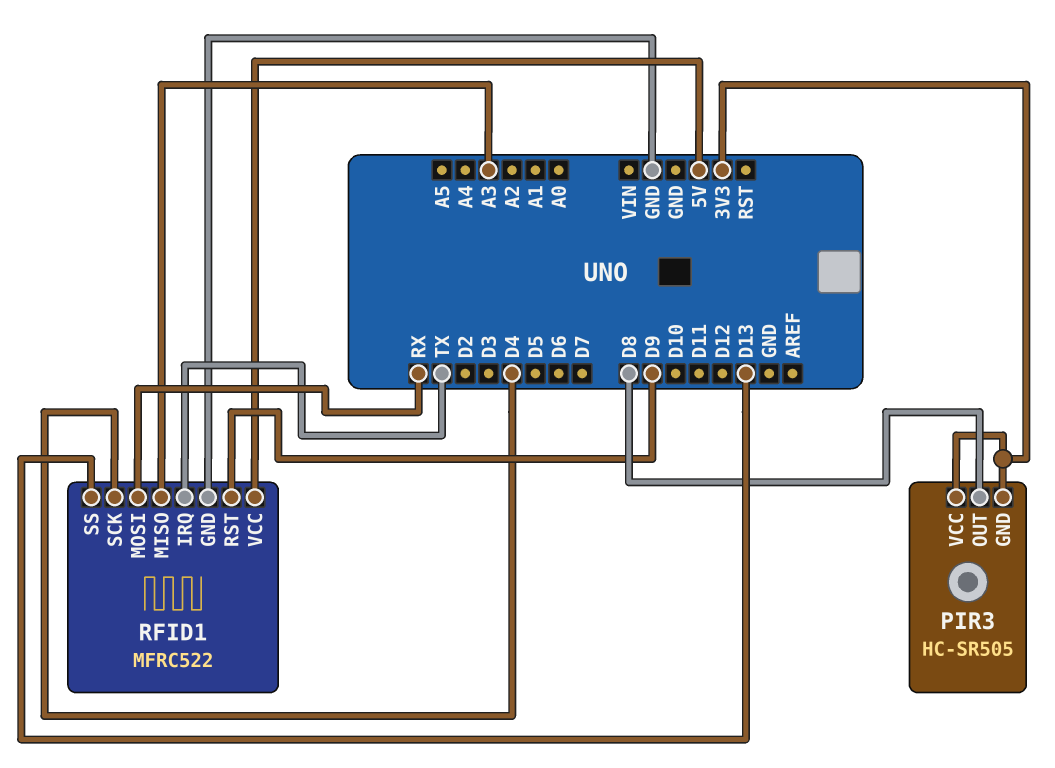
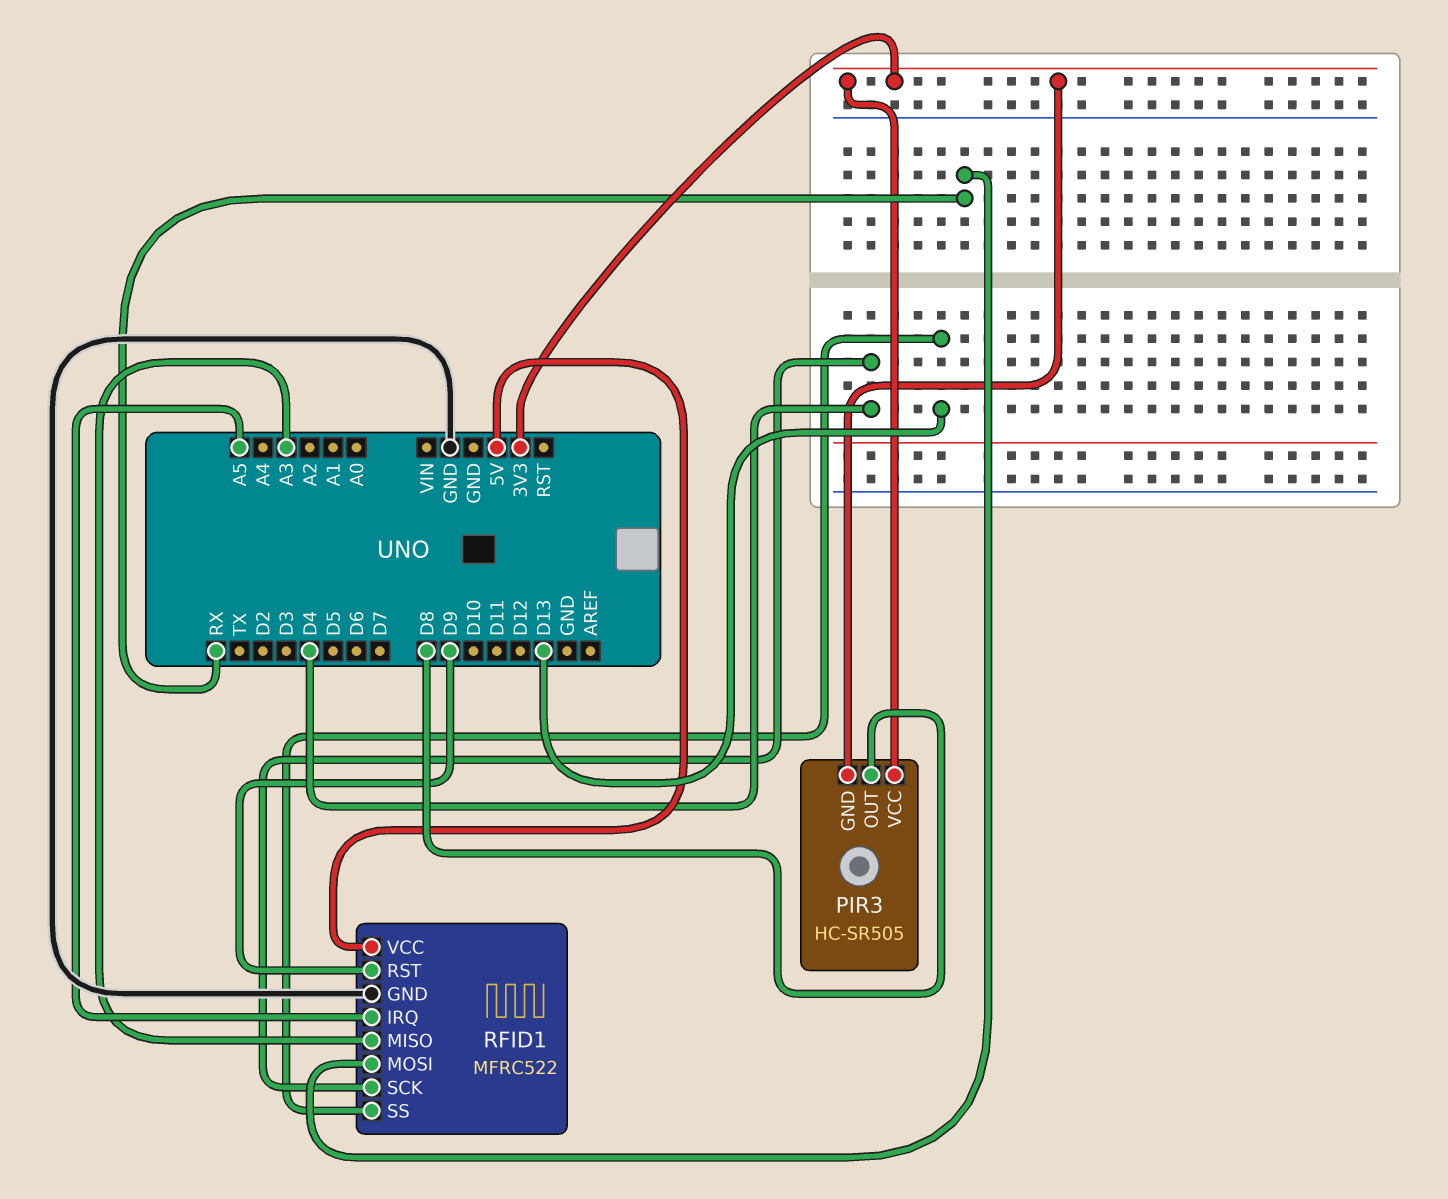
RFID1 pin IRQ: TX -> A5

